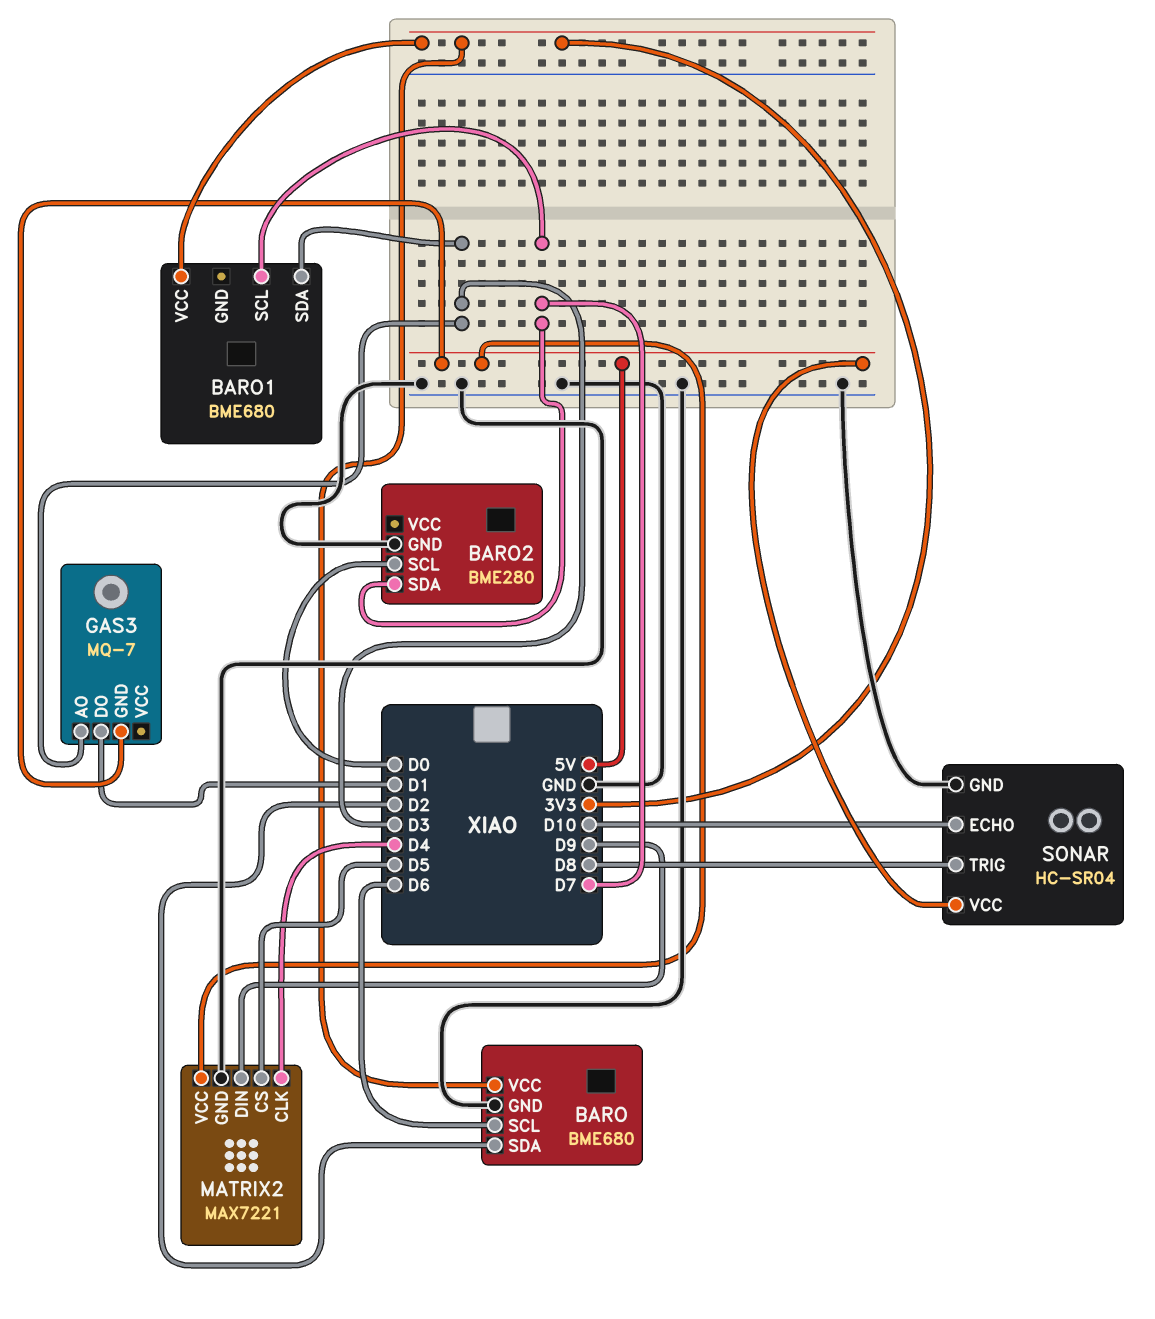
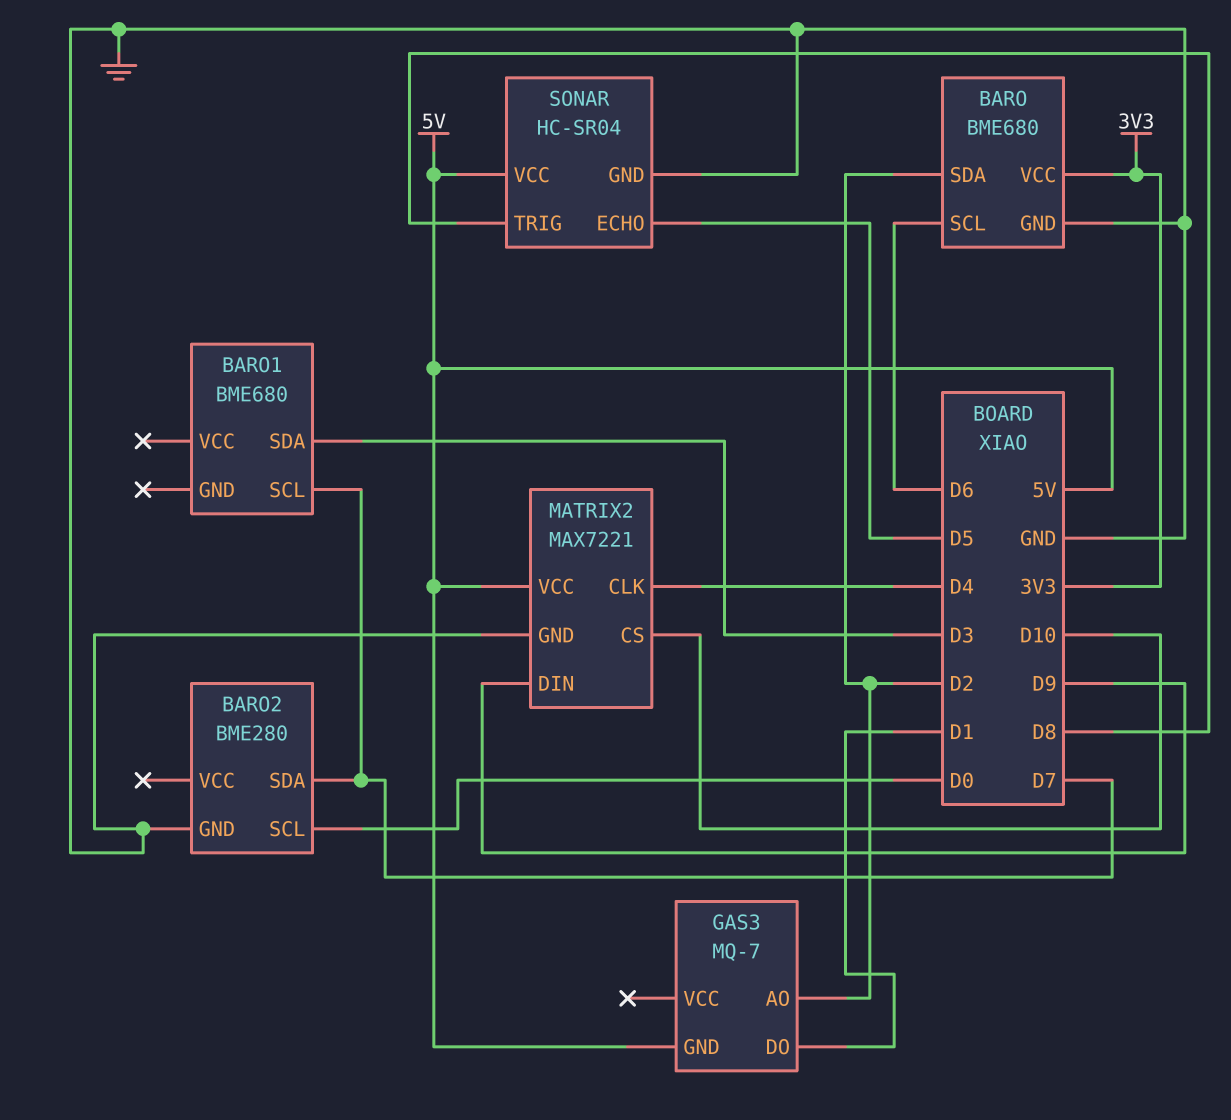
BARO1 pin VCC: 3V3 -> none
GAS3 pin AO: D3 -> D2
MATRIX2 pin CS: D5 -> D10
SONAR pin ECHO: D10 -> D5

